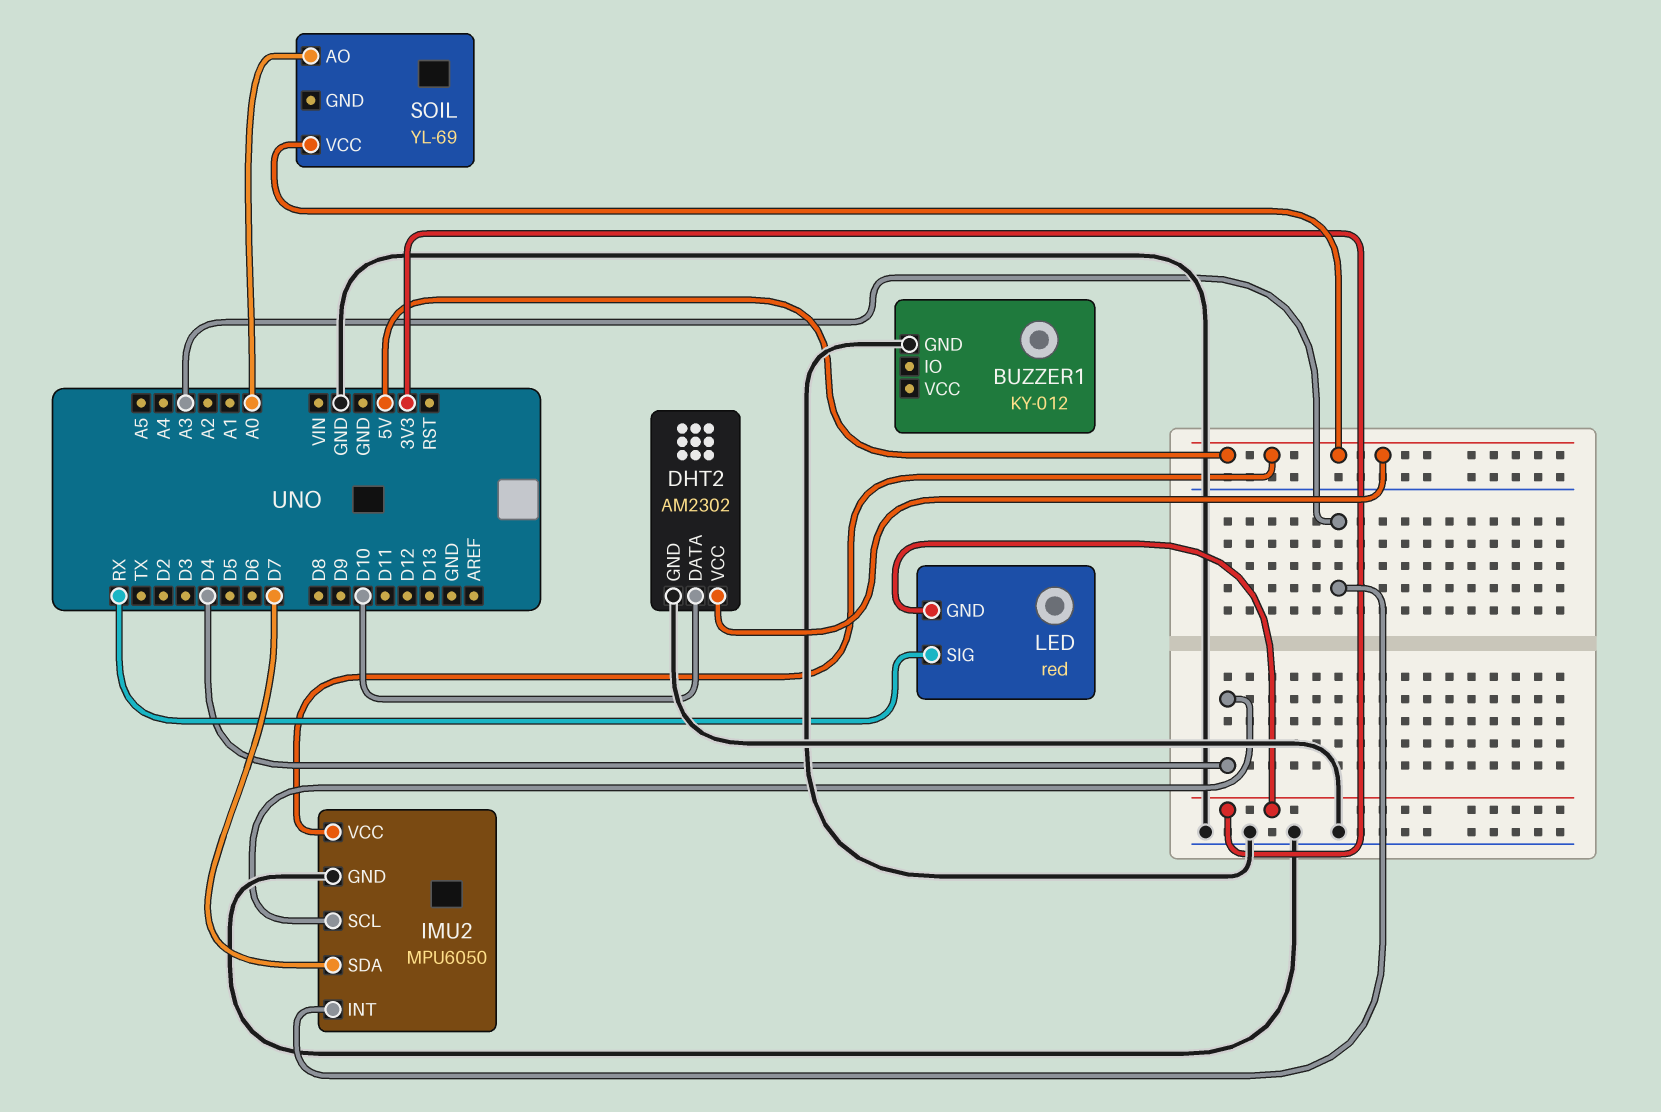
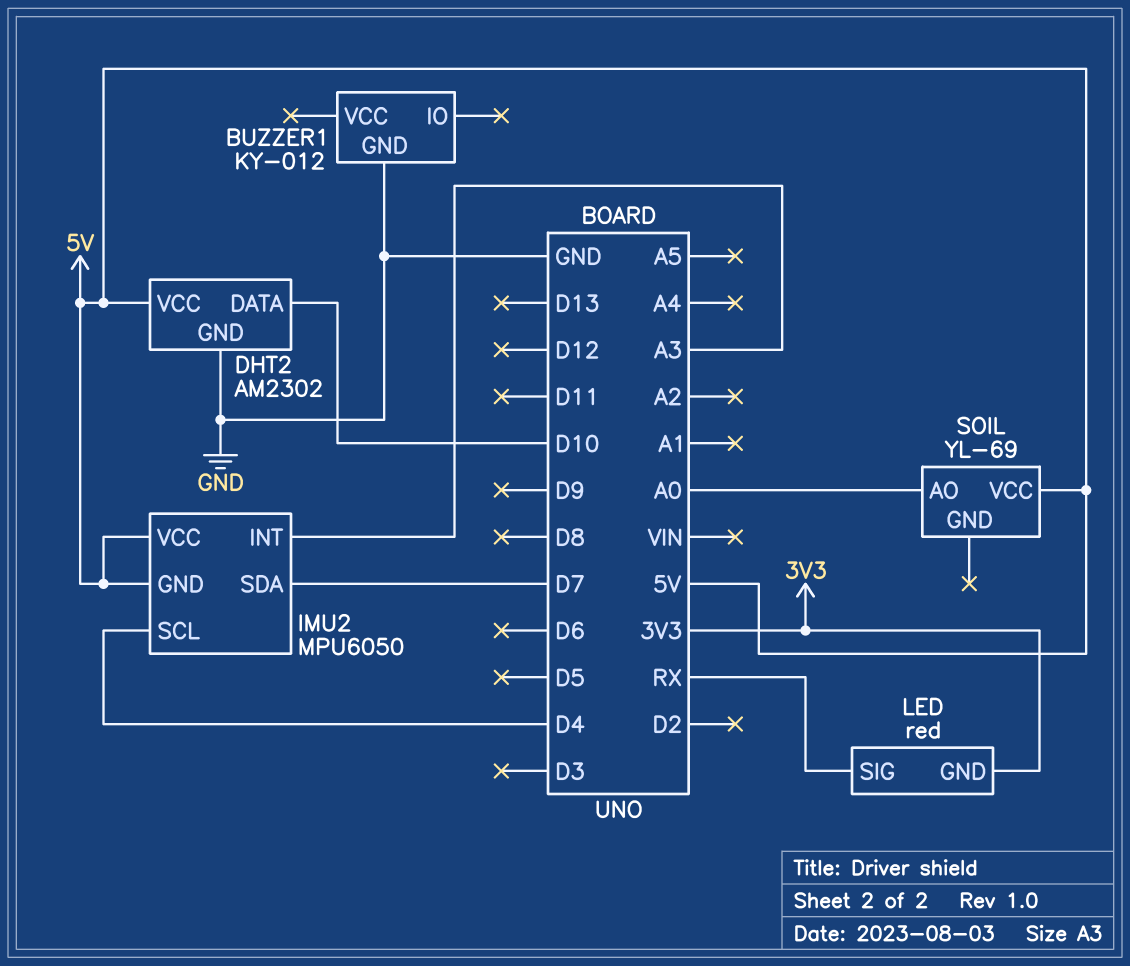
IMU2 pin GND: GND -> 5V

